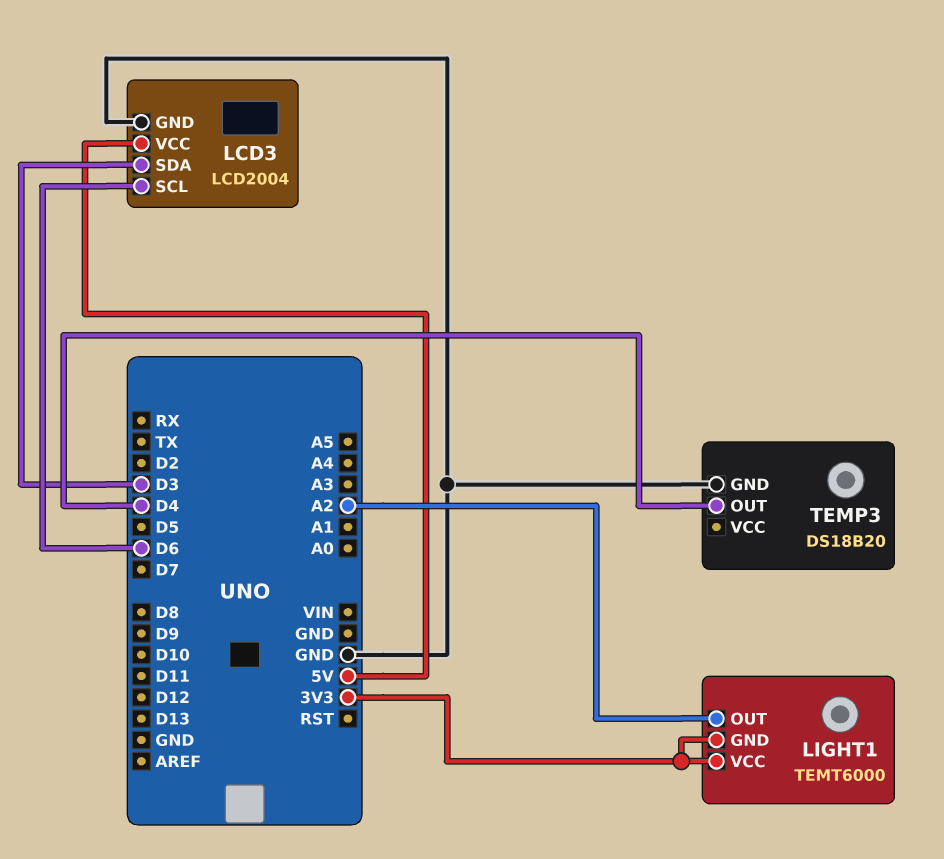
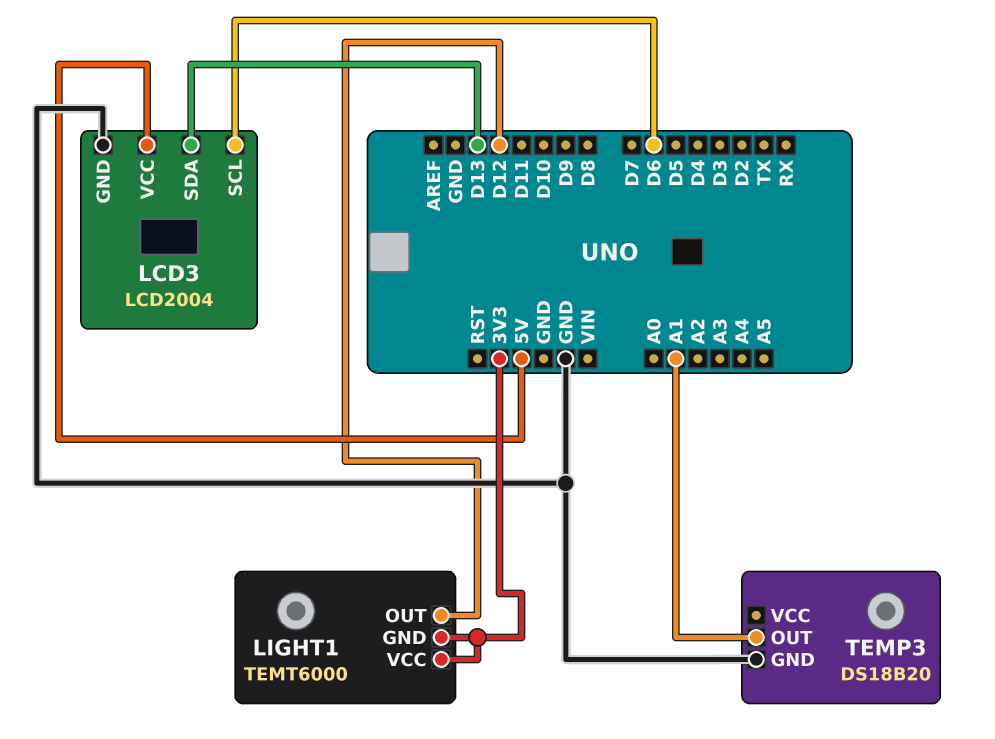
LCD3 pin SDA: D3 -> D13
LIGHT1 pin OUT: A2 -> D12
TEMP3 pin OUT: D4 -> A1

